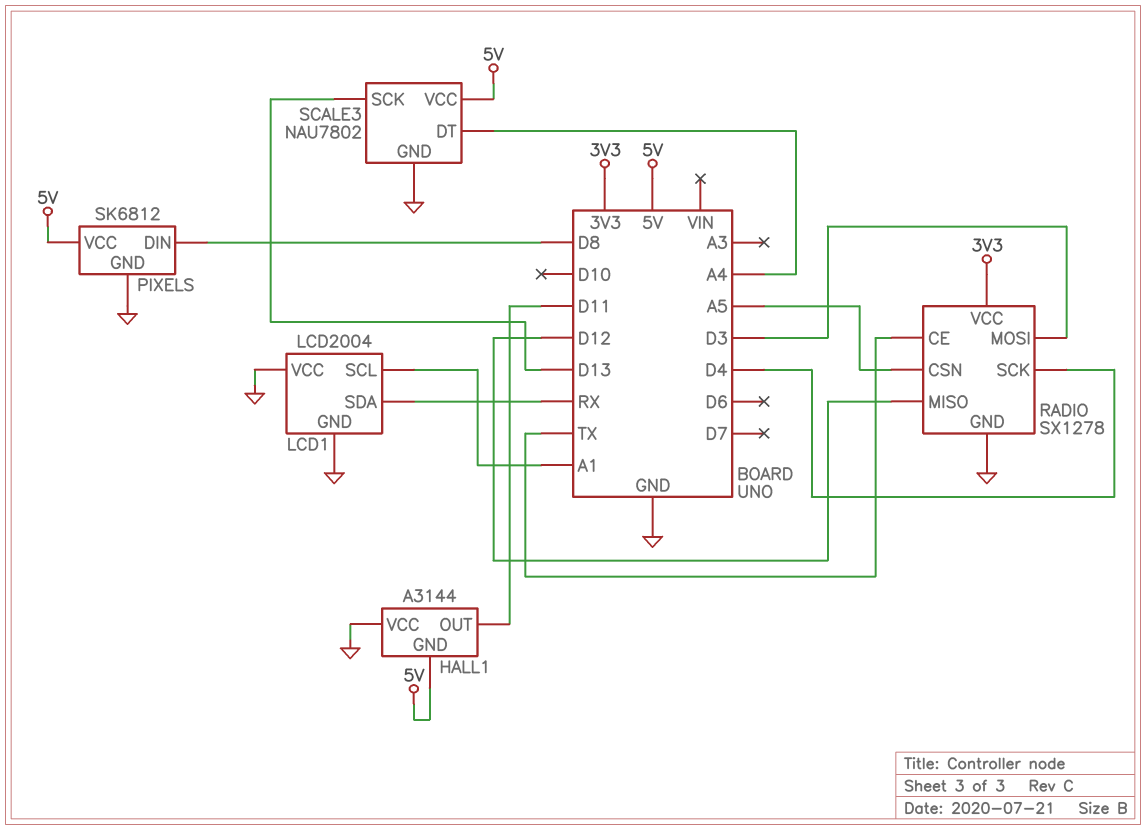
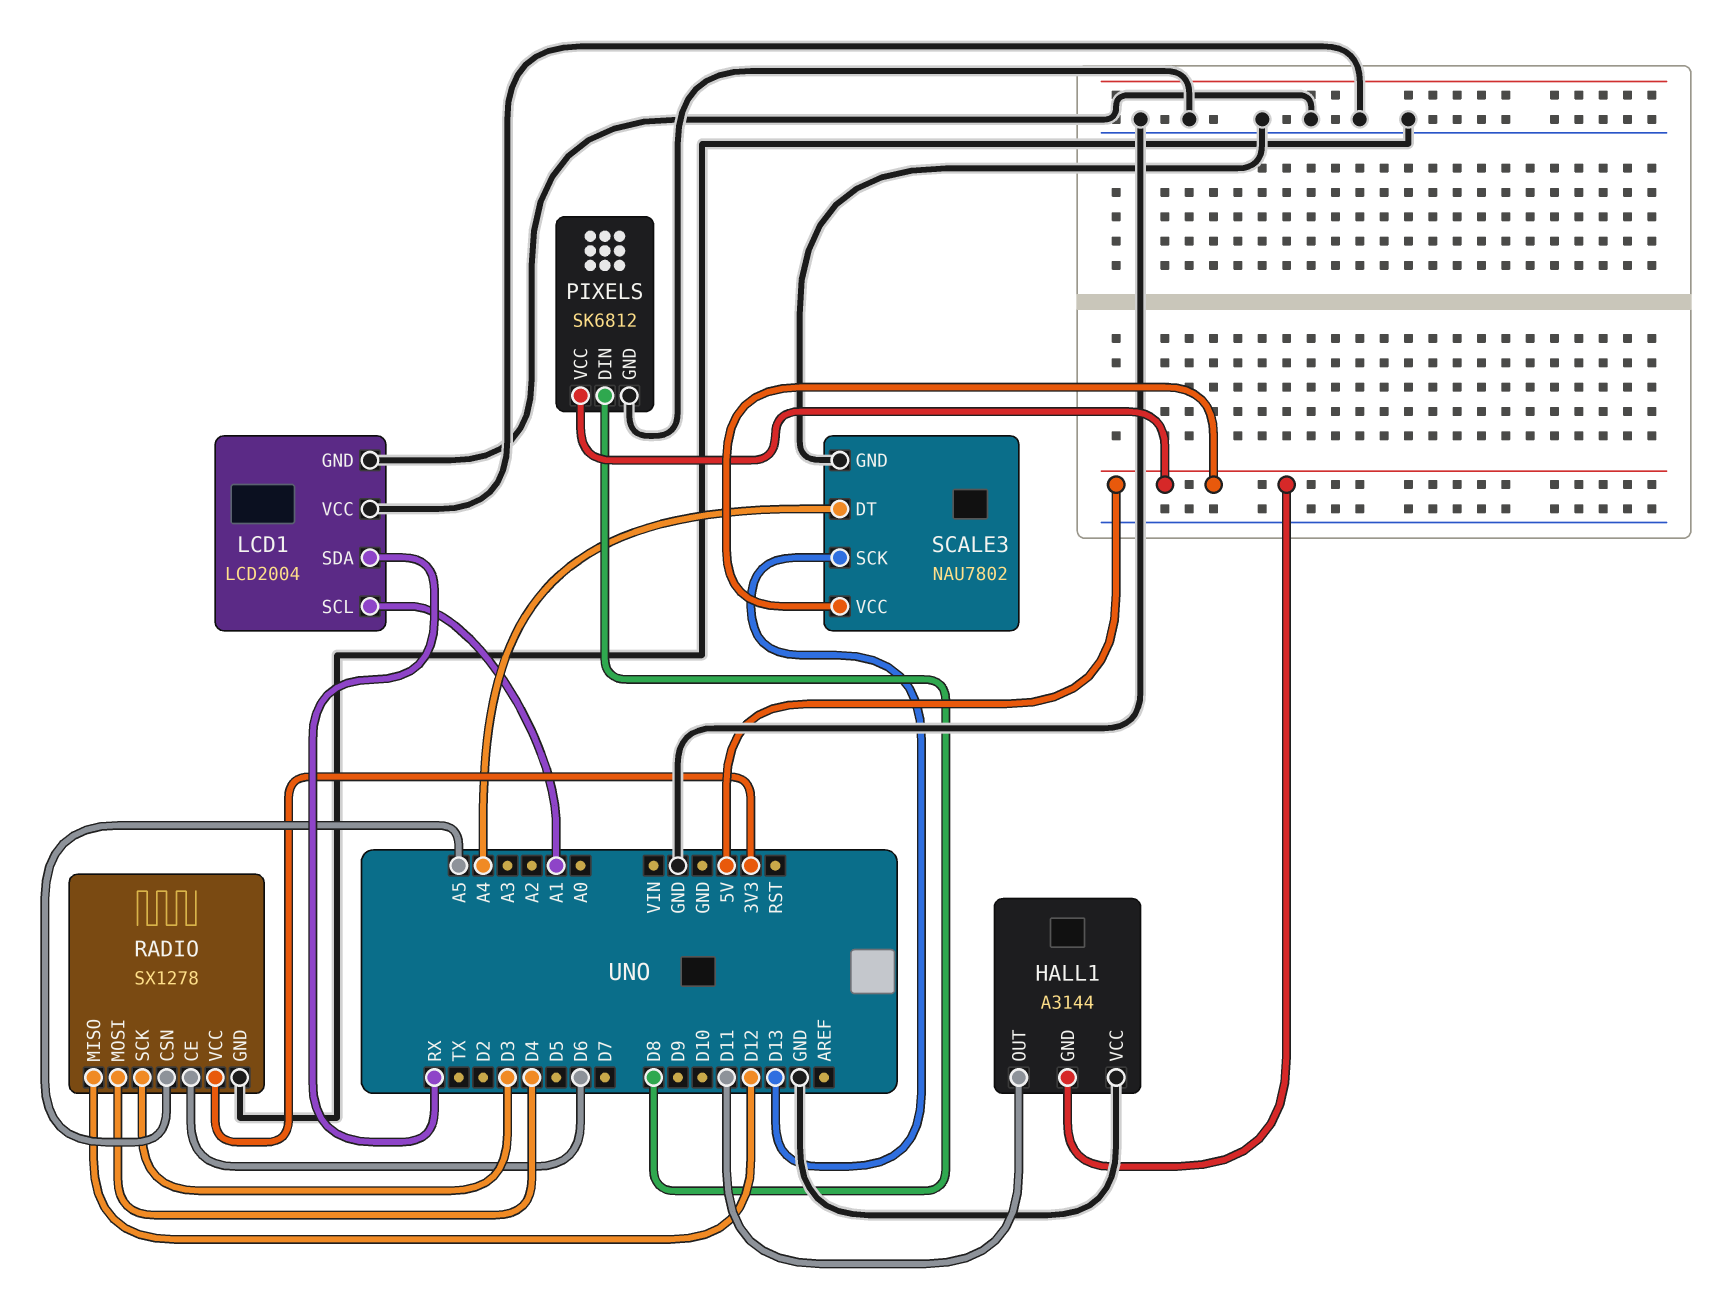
RADIO pin CE: TX -> D6
RADIO pin MOSI: D3 -> D4
RADIO pin SCK: D4 -> D3

